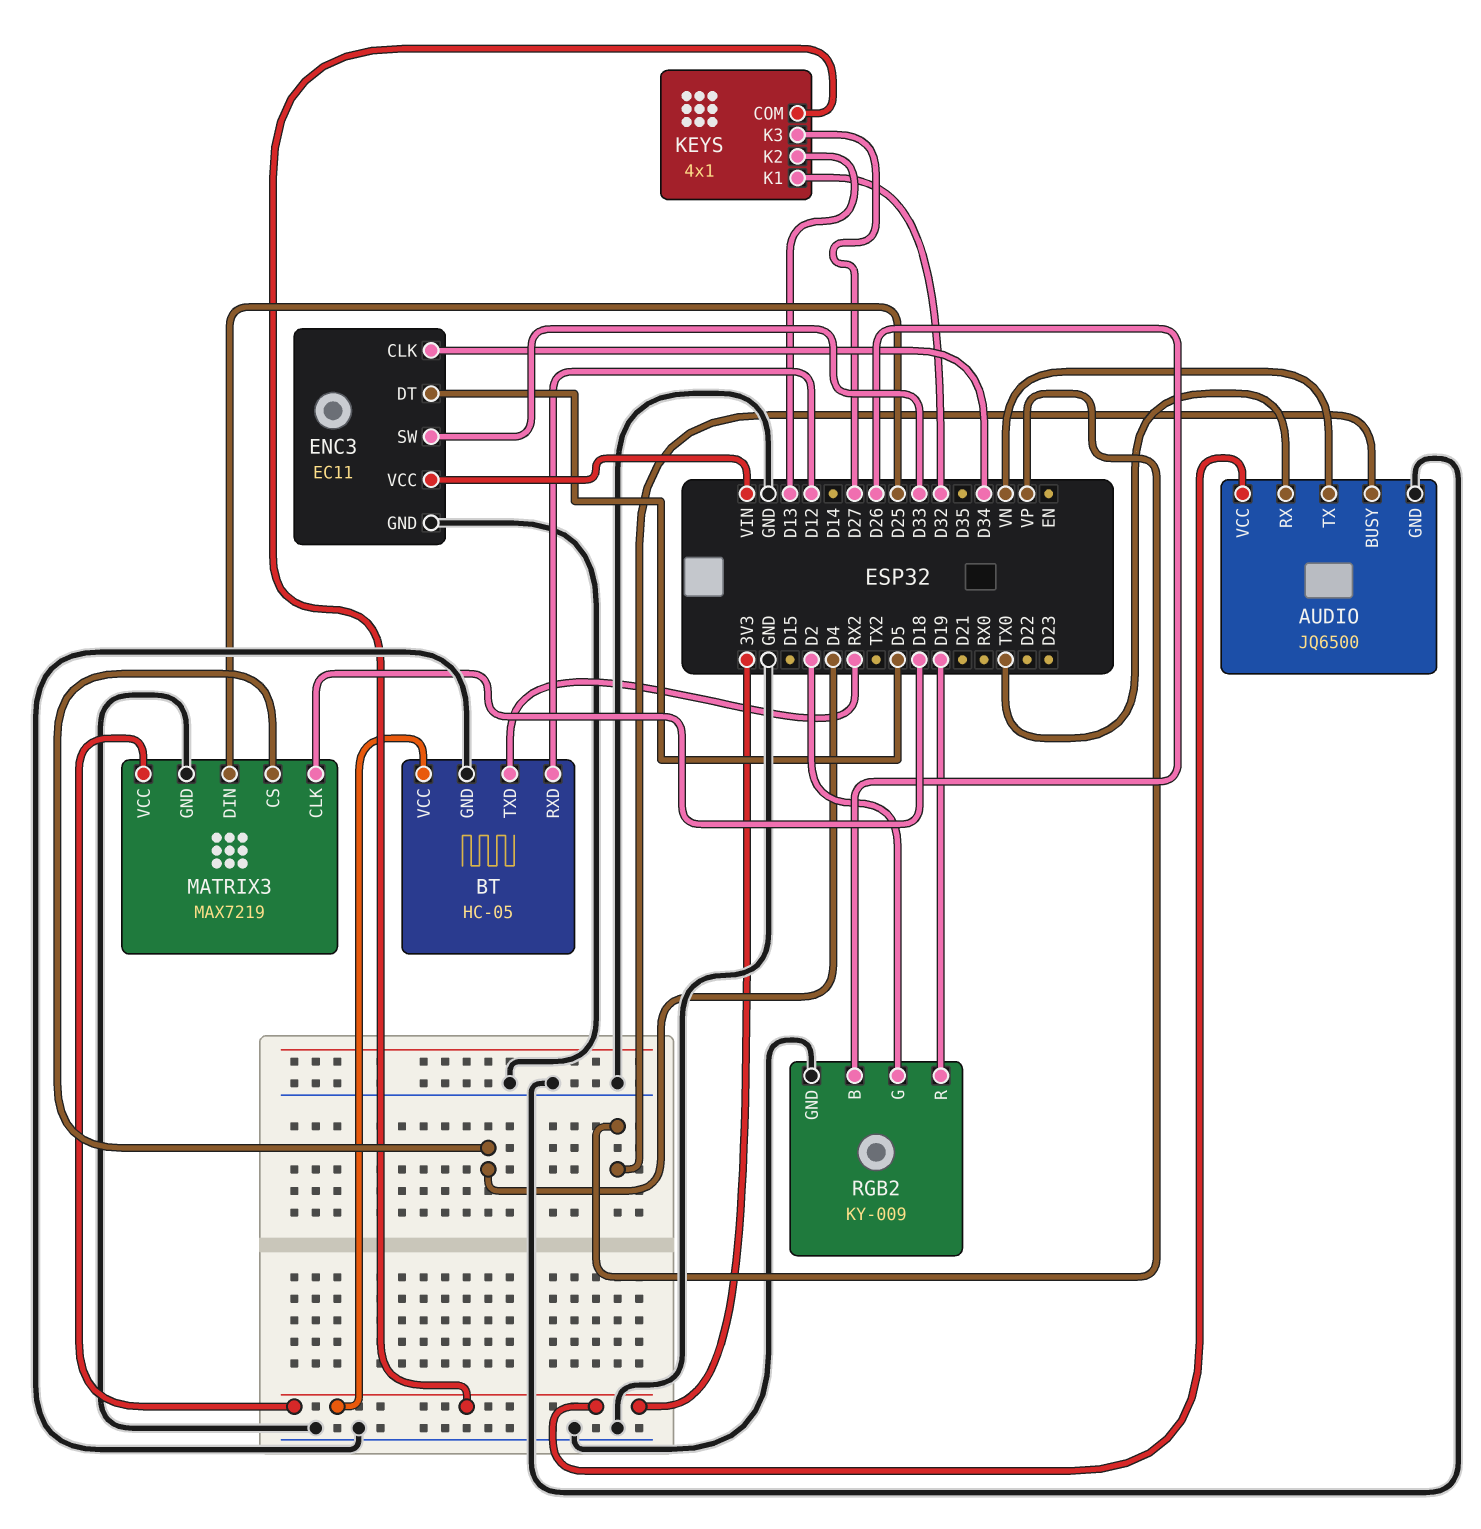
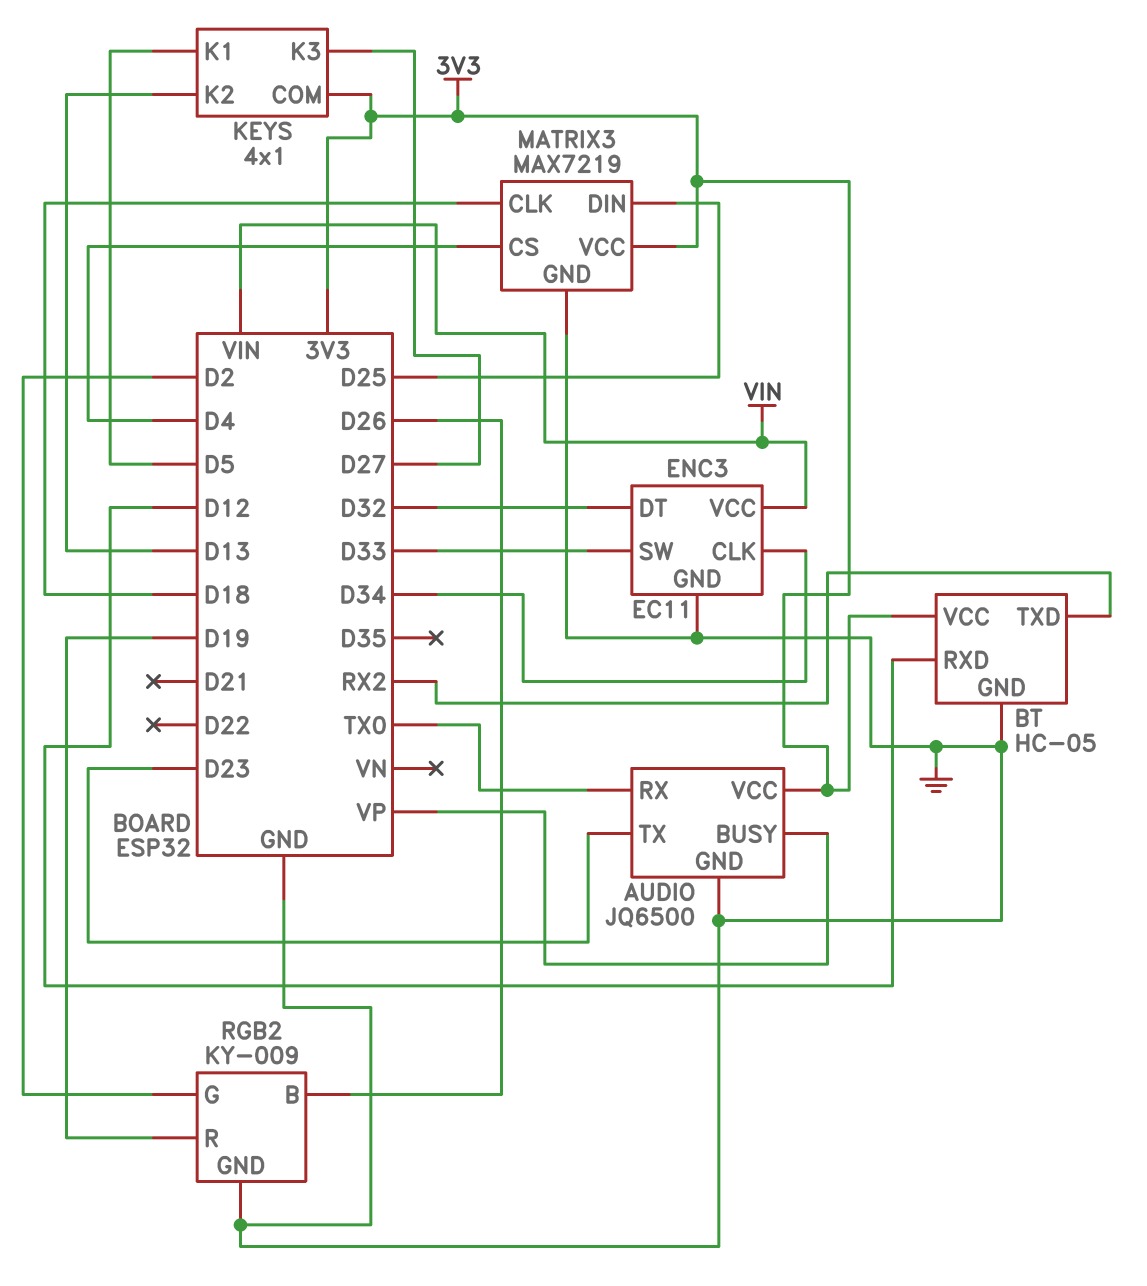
AUDIO pin TX: VN -> D23
ENC3 pin DT: D5 -> D32
KEYS pin K1: D32 -> D5

